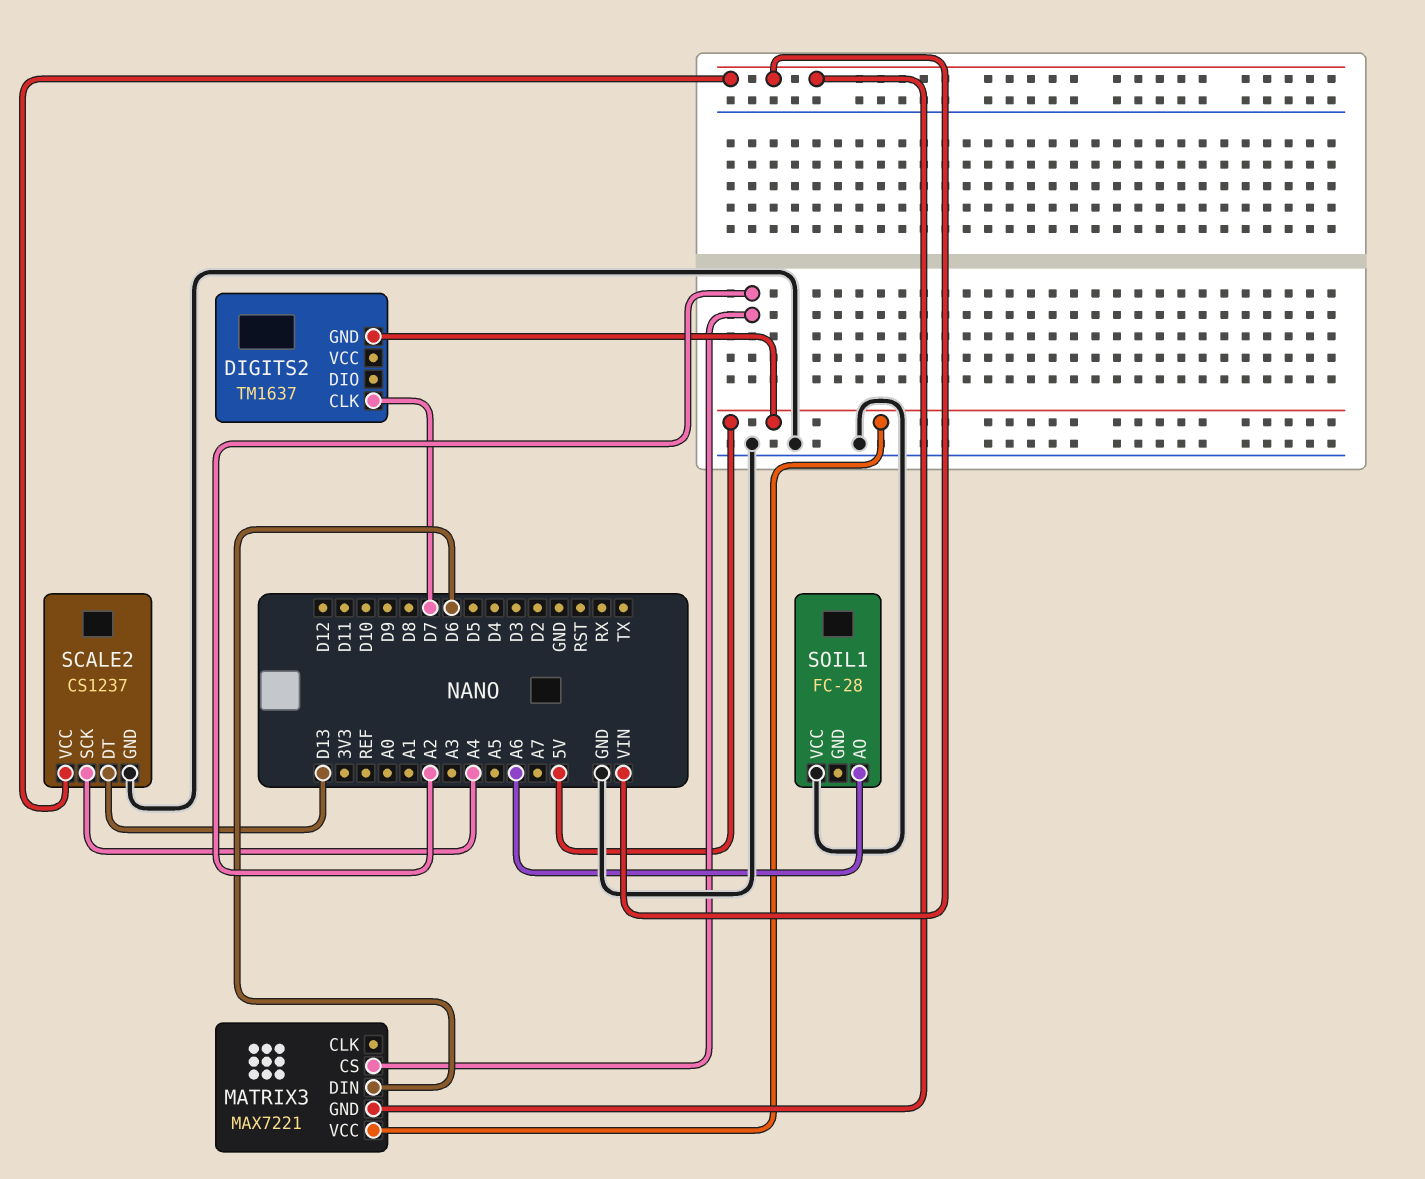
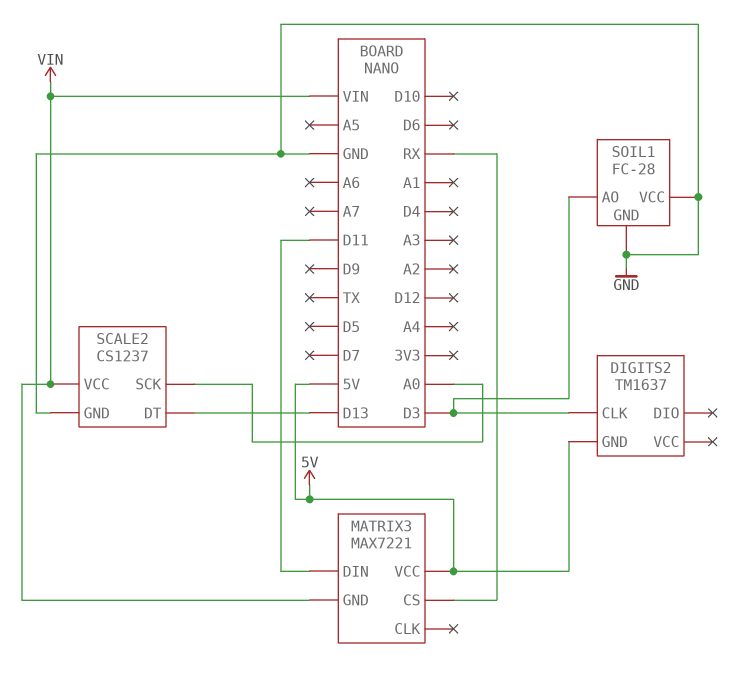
DIGITS2 pin CLK: D7 -> D3
MATRIX3 pin CS: A2 -> RX
MATRIX3 pin DIN: D6 -> D11
SCALE2 pin SCK: A4 -> A0
SOIL1 pin AO: A6 -> D3
SOIL1 pin GND: none -> GND

